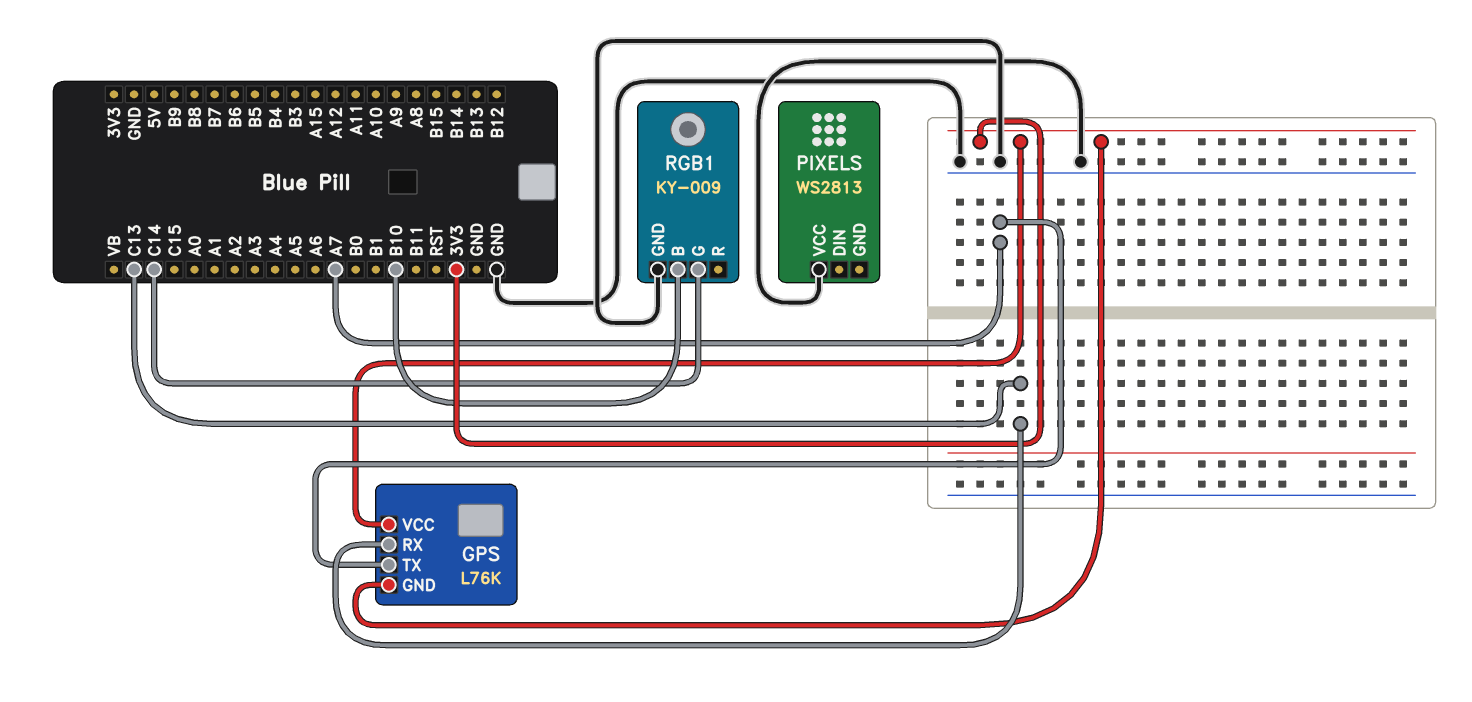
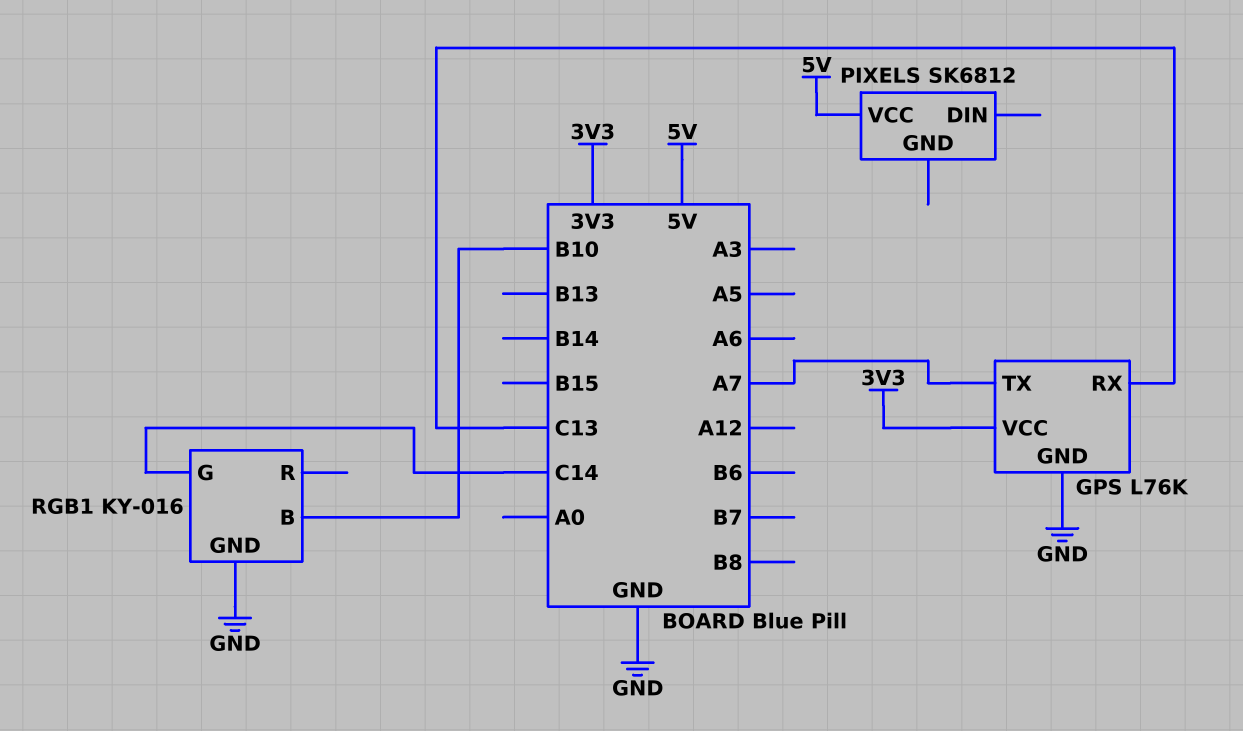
GPS pin GND: 3V3 -> GND
PIXELS: WS2813 -> SK6812
PIXELS pin VCC: GND -> 5V
RGB1: KY-009 -> KY-016

